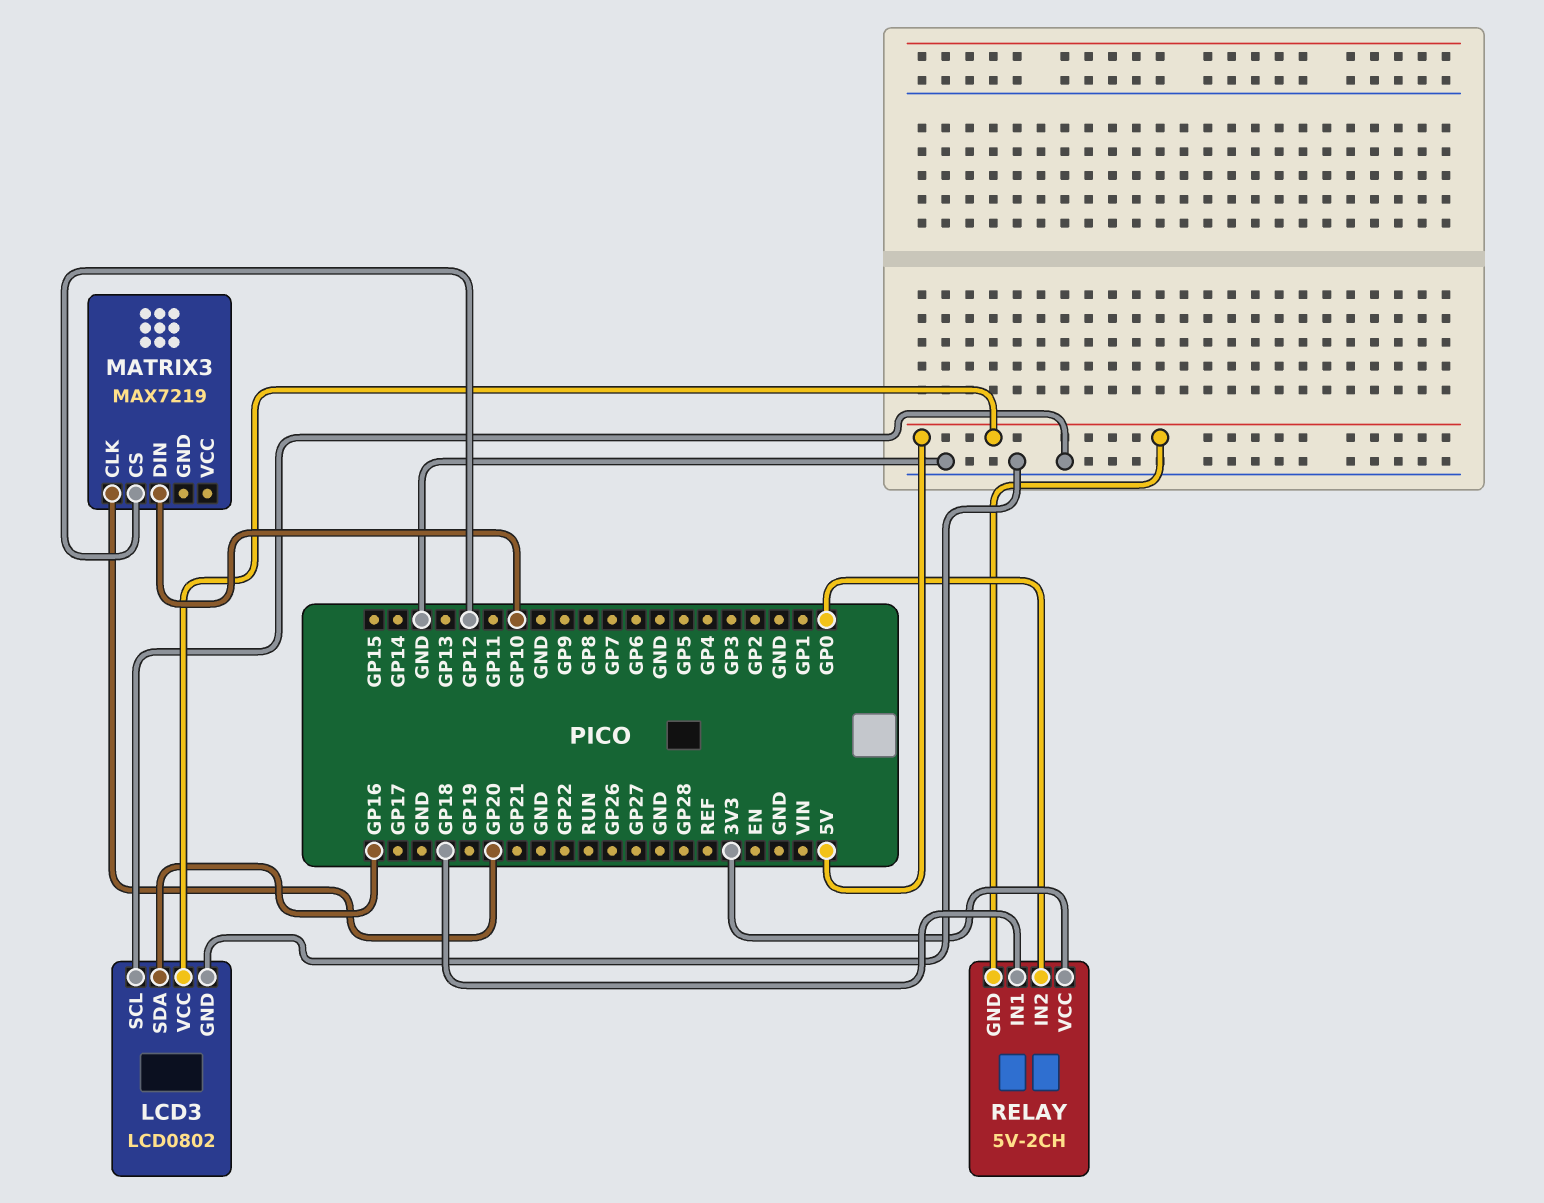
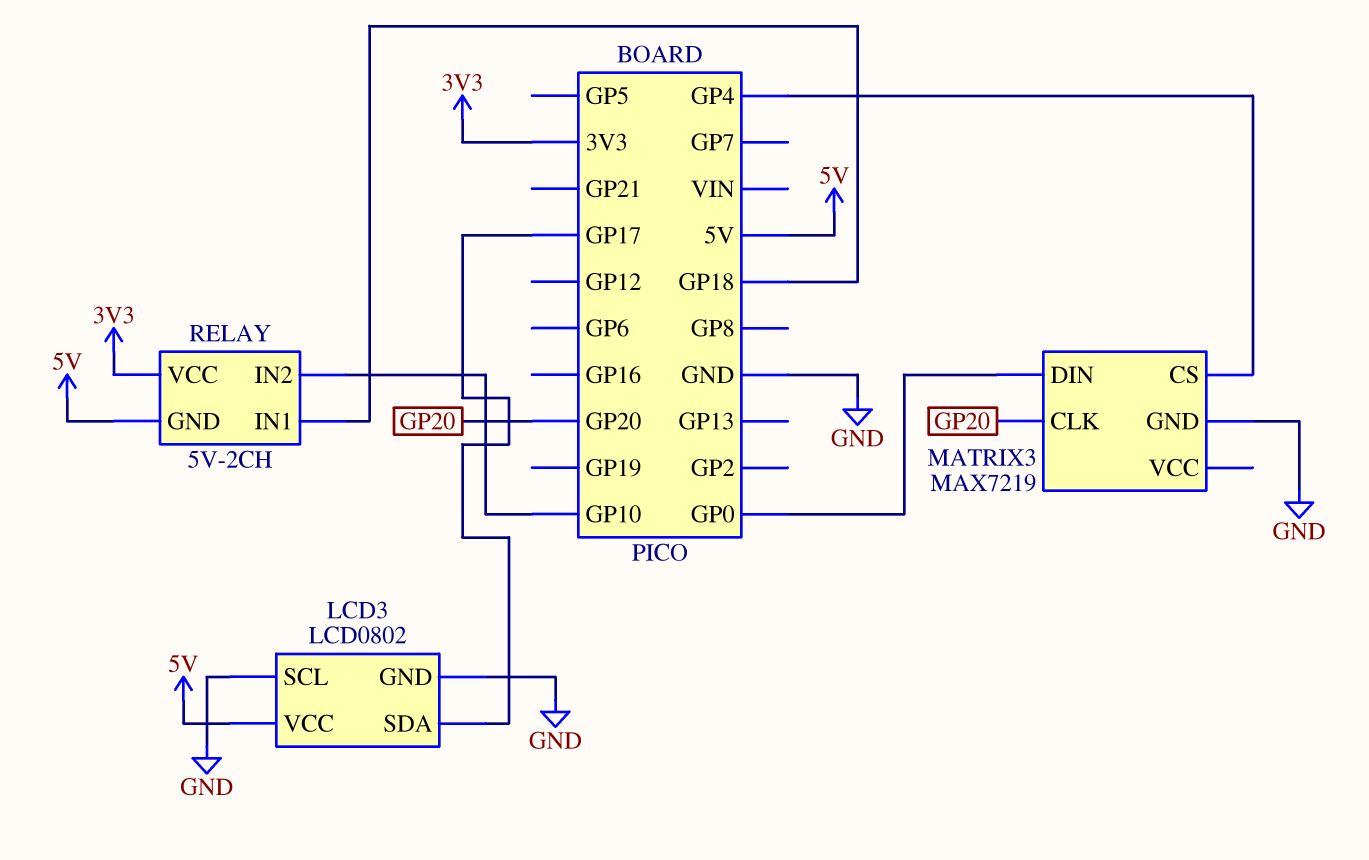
LCD3 pin SDA: GP16 -> GP17
MATRIX3 pin CS: GP12 -> GP4
MATRIX3 pin DIN: GP10 -> GP0
MATRIX3 pin GND: none -> GND
RELAY pin IN2: GP0 -> GP10

